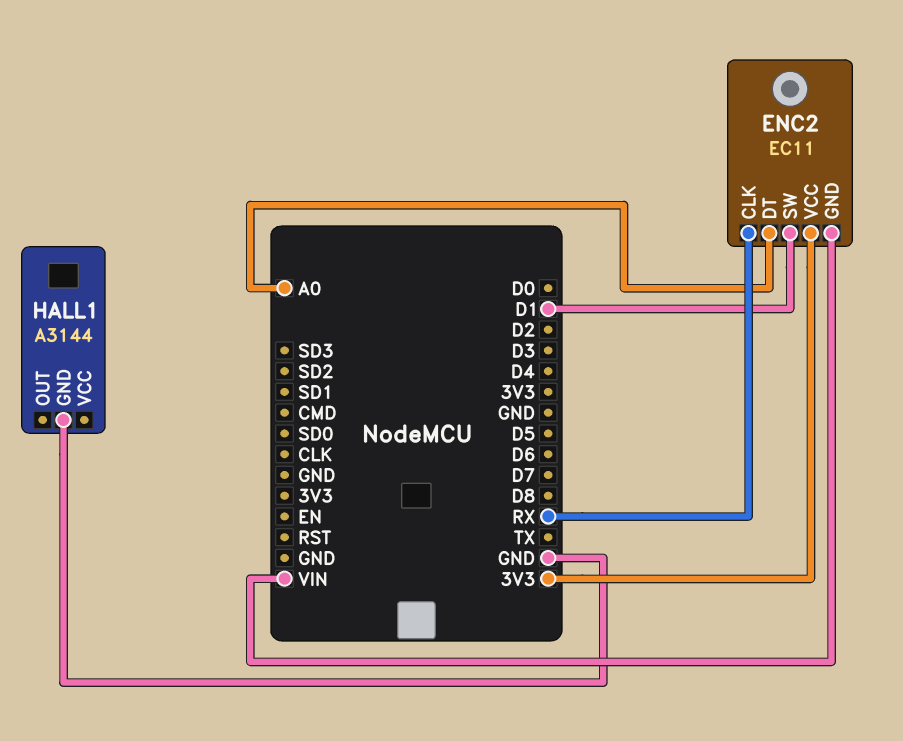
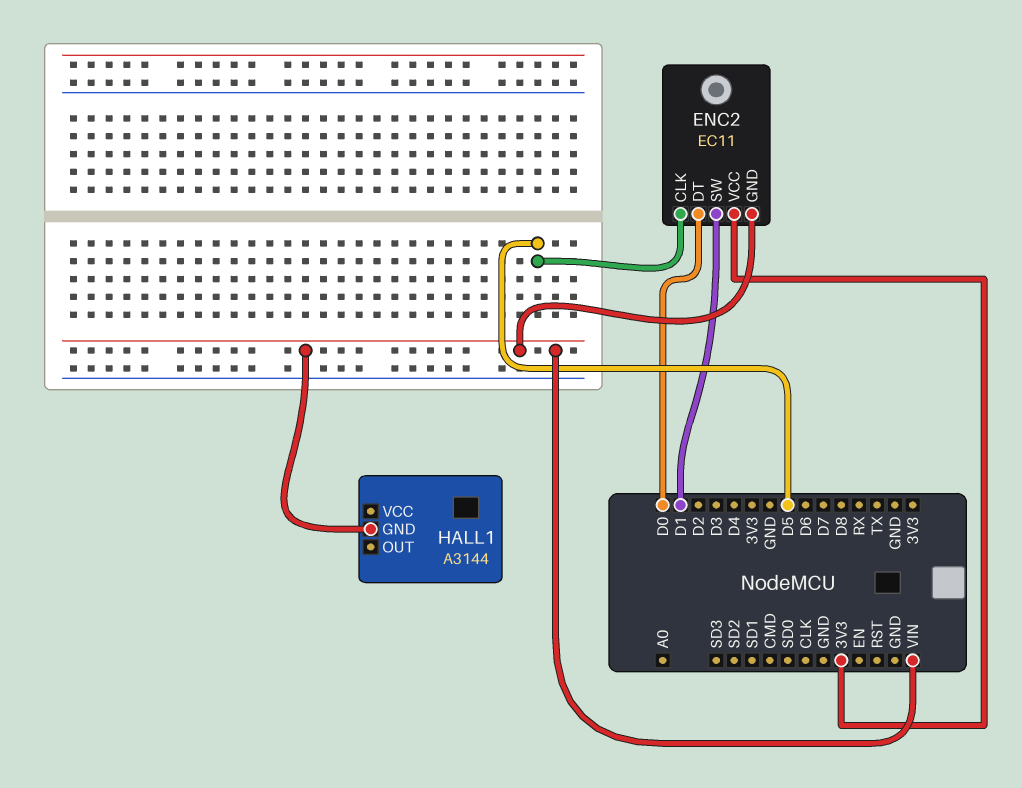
ENC2 pin CLK: RX -> D5
ENC2 pin DT: A0 -> D0
HALL1 pin GND: GND -> VIN

